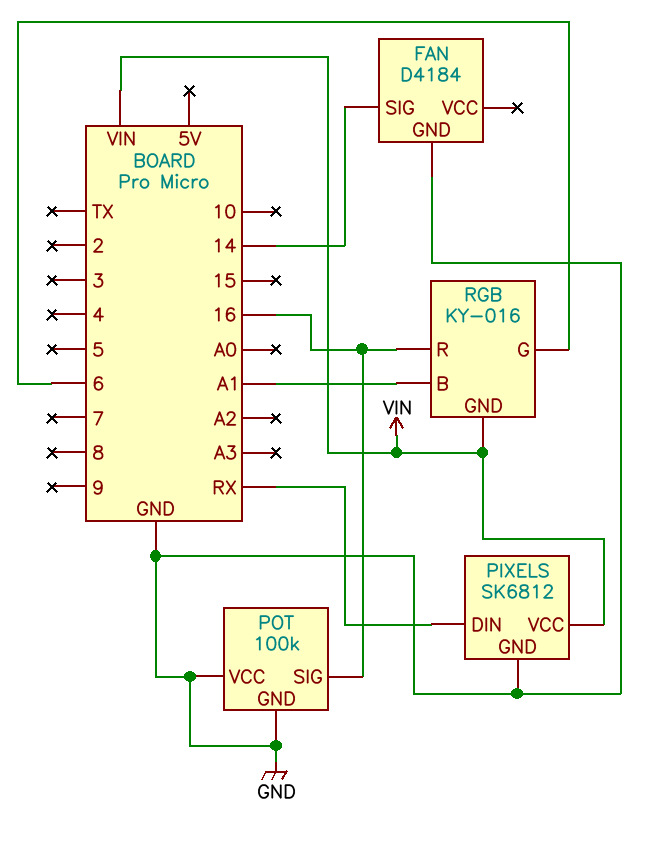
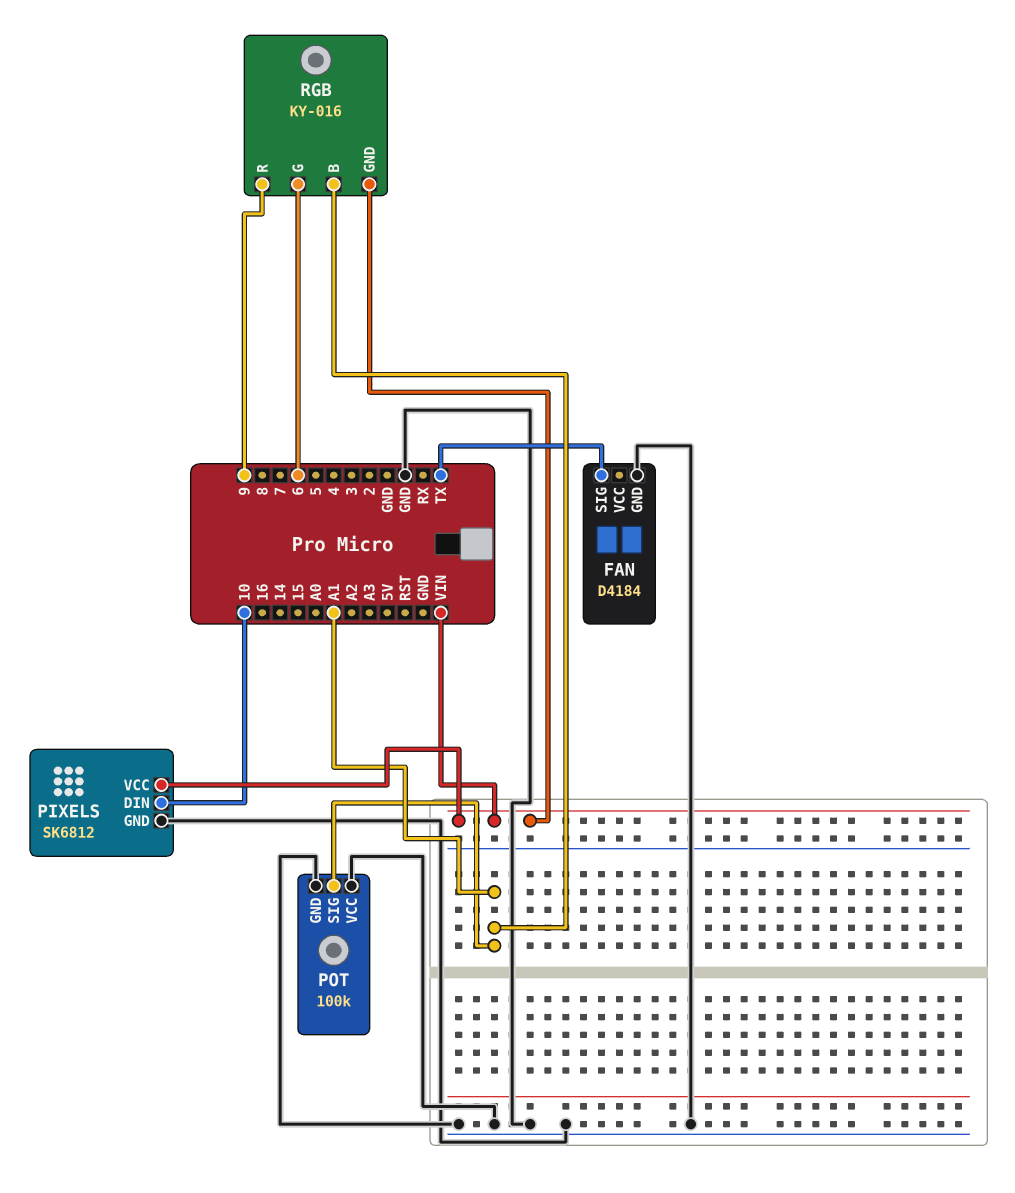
FAN pin SIG: 14 -> TX
PIXELS pin DIN: RX -> 10
POT pin SIG: 16 -> A1
RGB pin R: 16 -> 9

